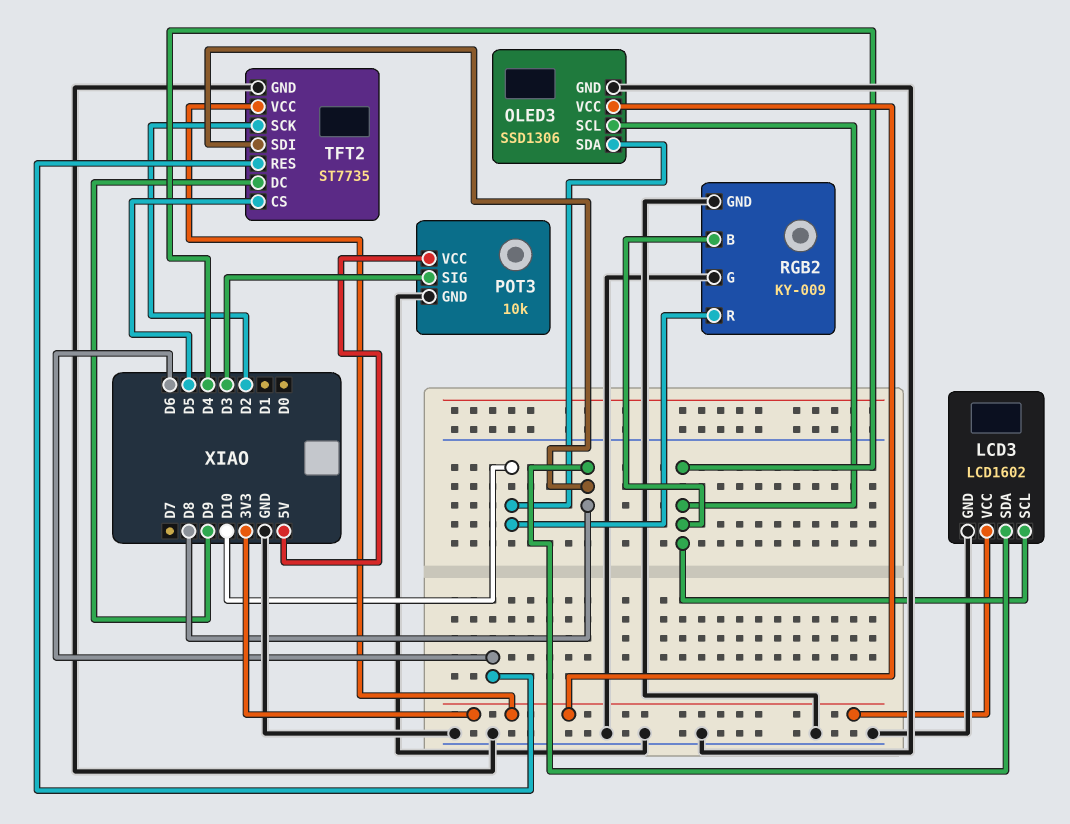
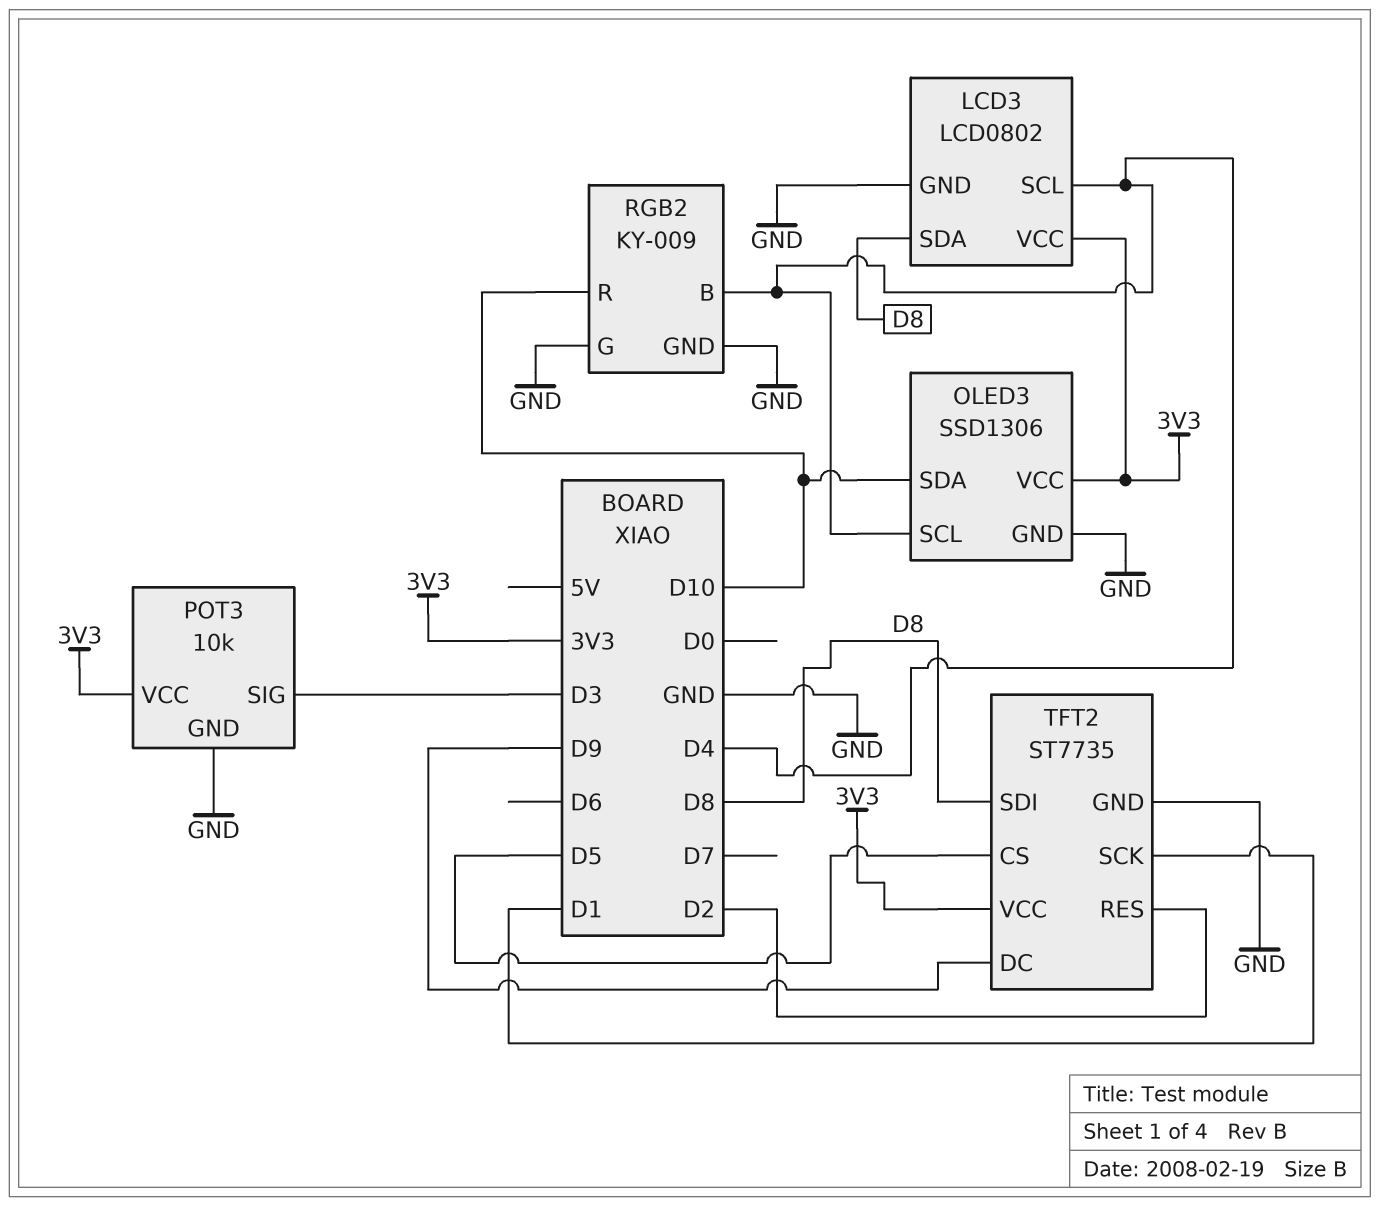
LCD3: LCD1602 -> LCD0802
POT3 pin VCC: 5V -> 3V3
TFT2 pin RES: D6 -> D2
TFT2 pin SCK: D2 -> D1

